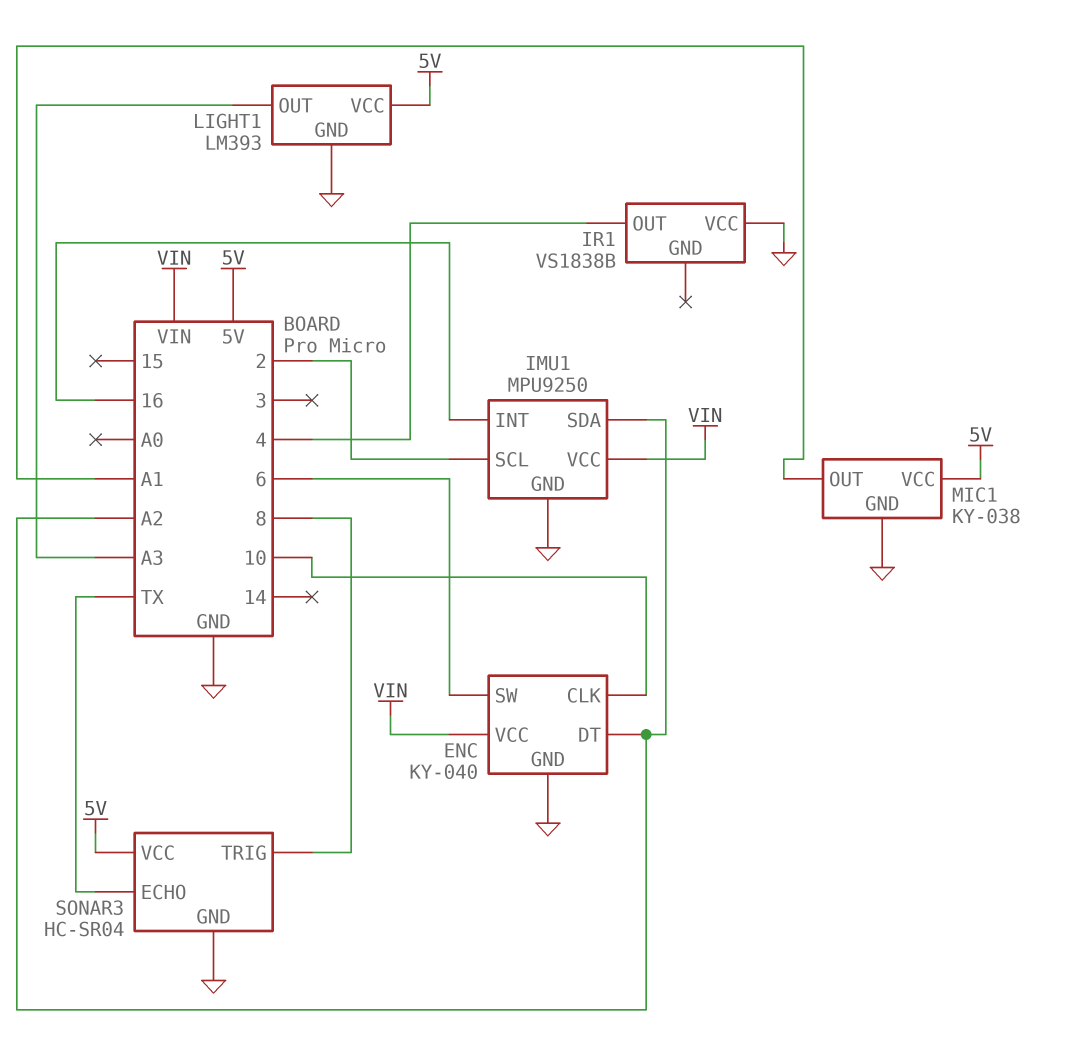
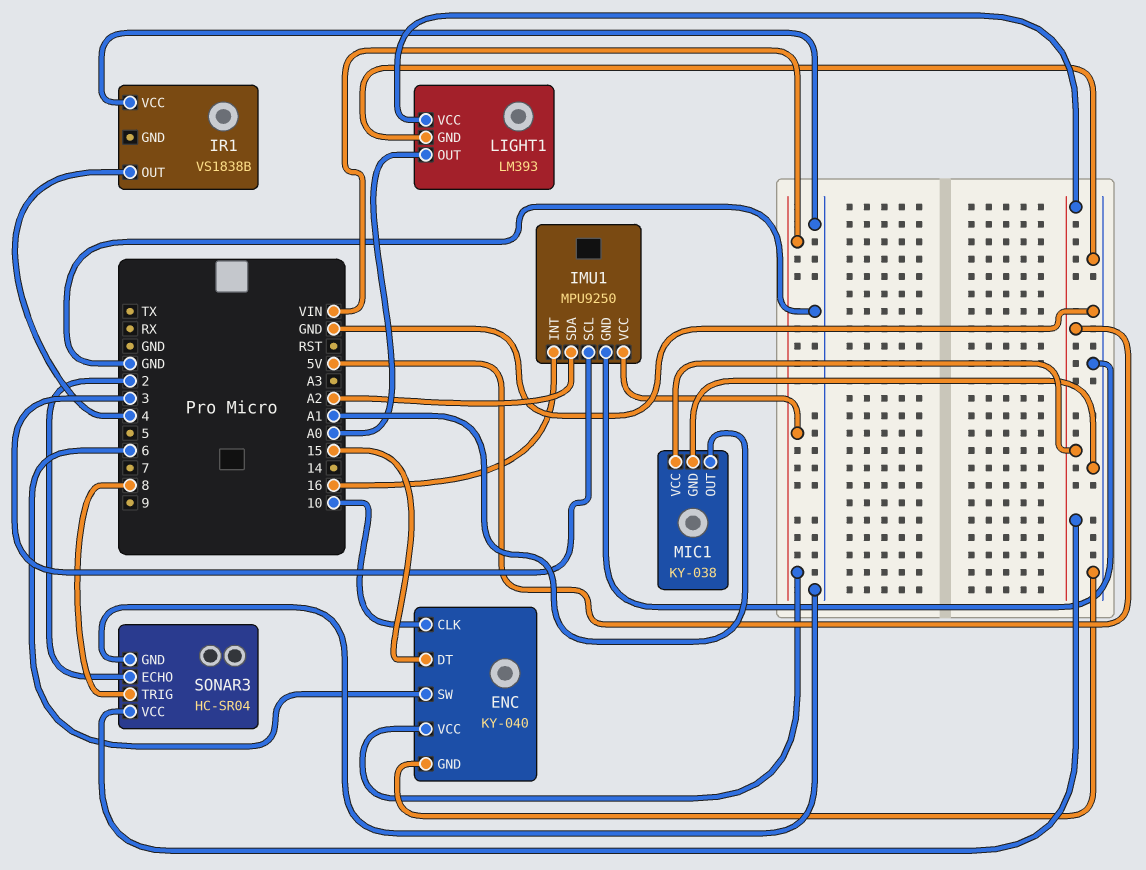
ENC pin DT: A2 -> 15
IMU1 pin SCL: 2 -> 3
LIGHT1 pin OUT: A3 -> A0
SONAR3 pin ECHO: TX -> 2

